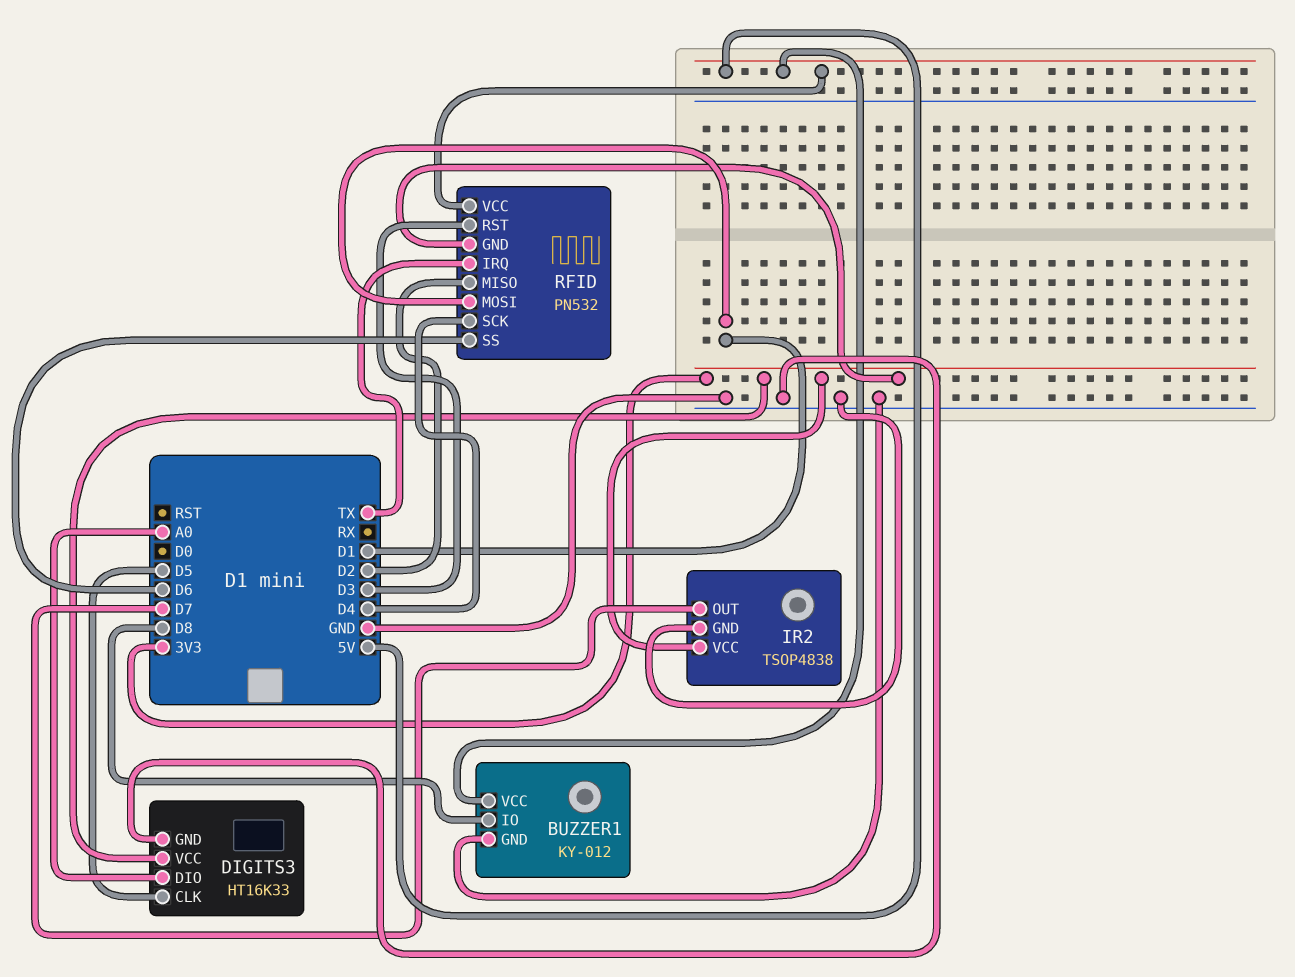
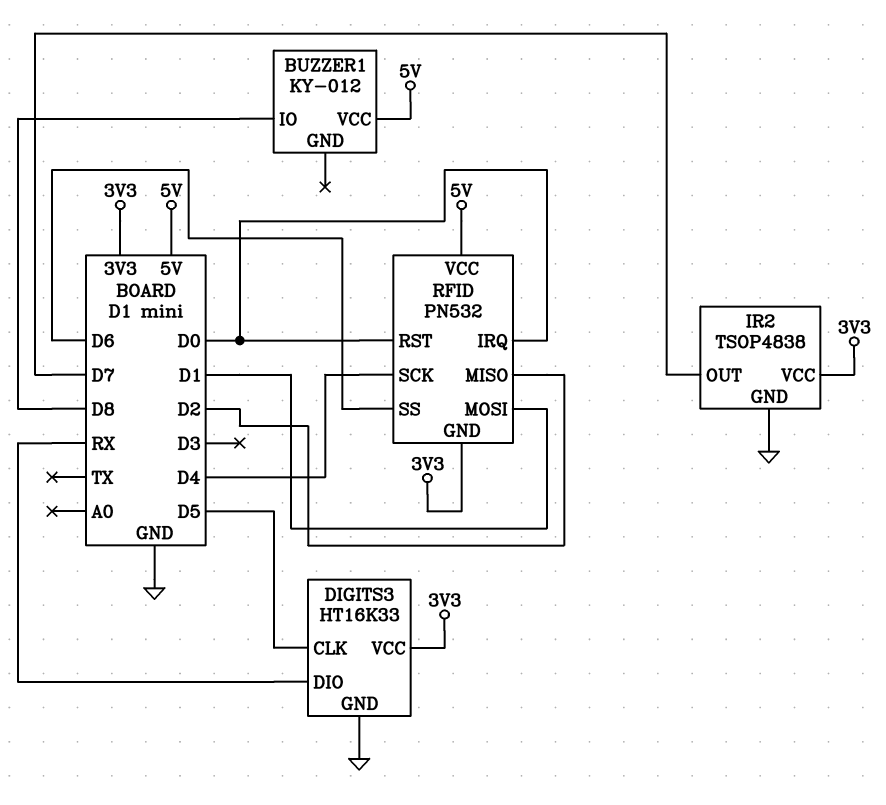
BUZZER1 pin GND: GND -> none
DIGITS3 pin DIO: A0 -> RX
RFID pin IRQ: TX -> D0
RFID pin RST: D3 -> D0

